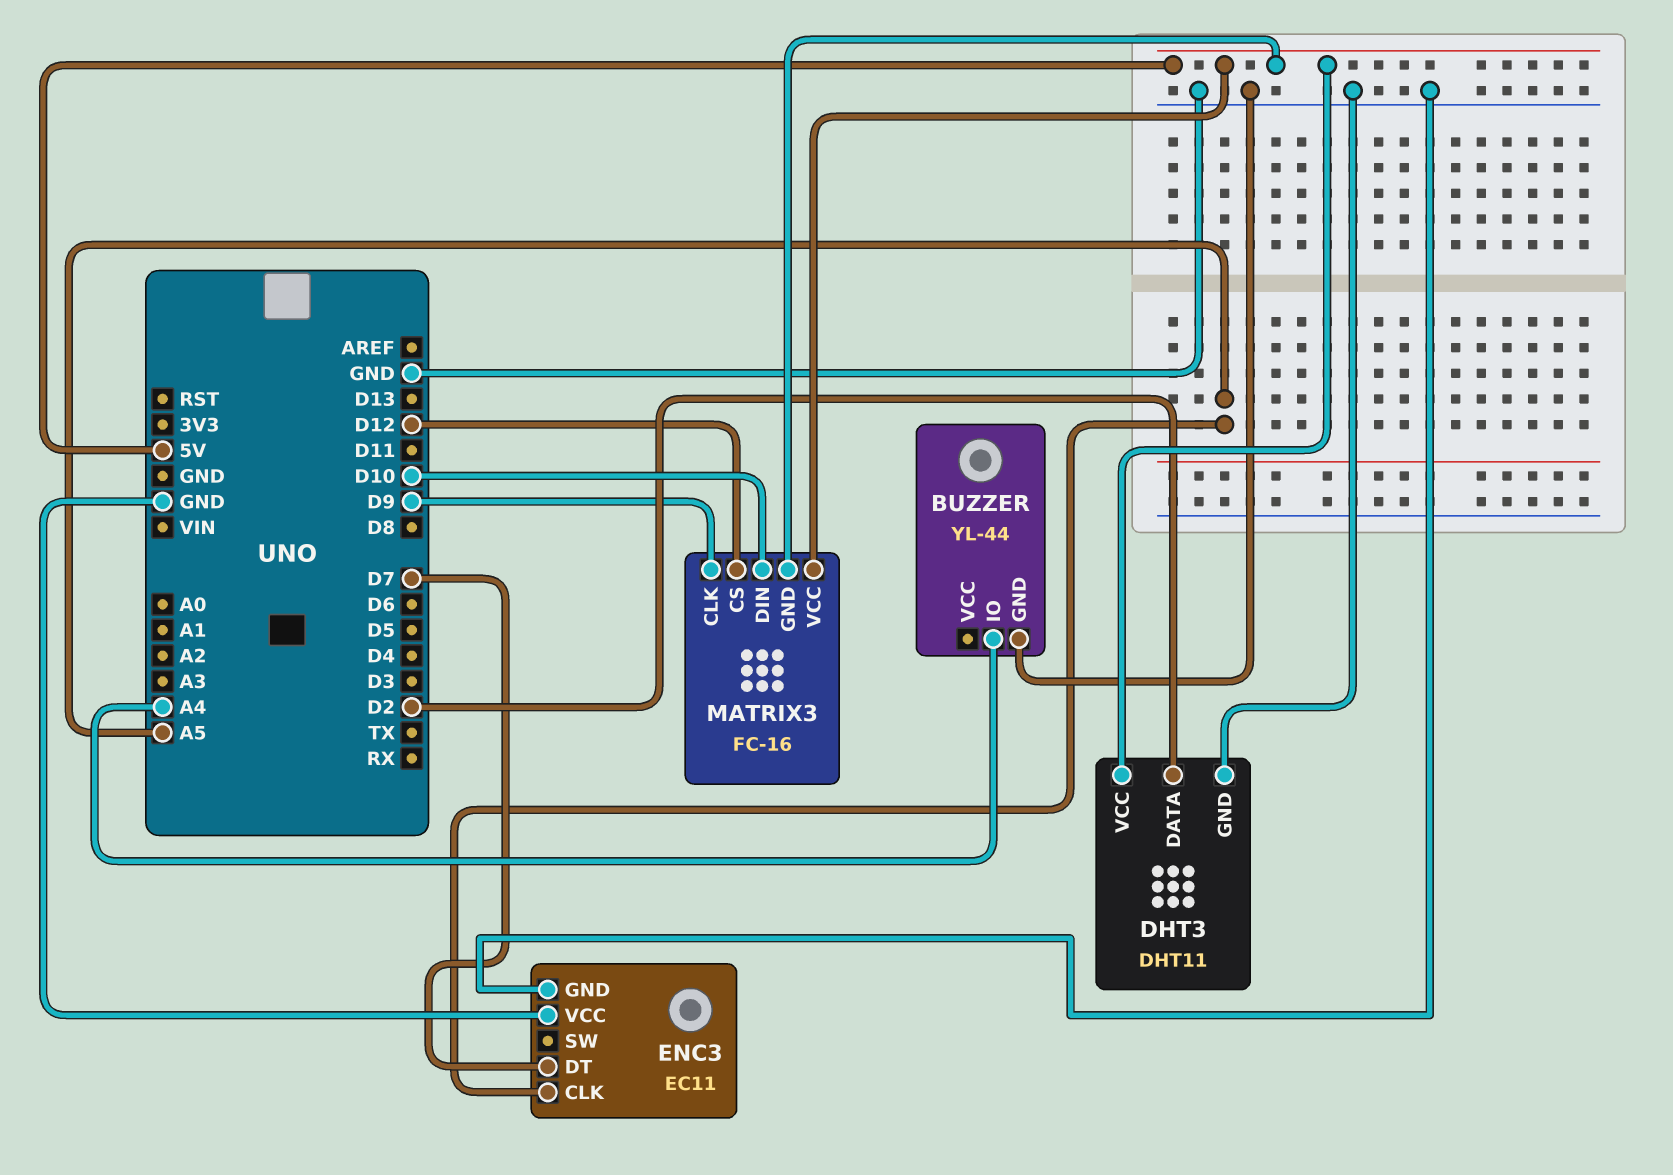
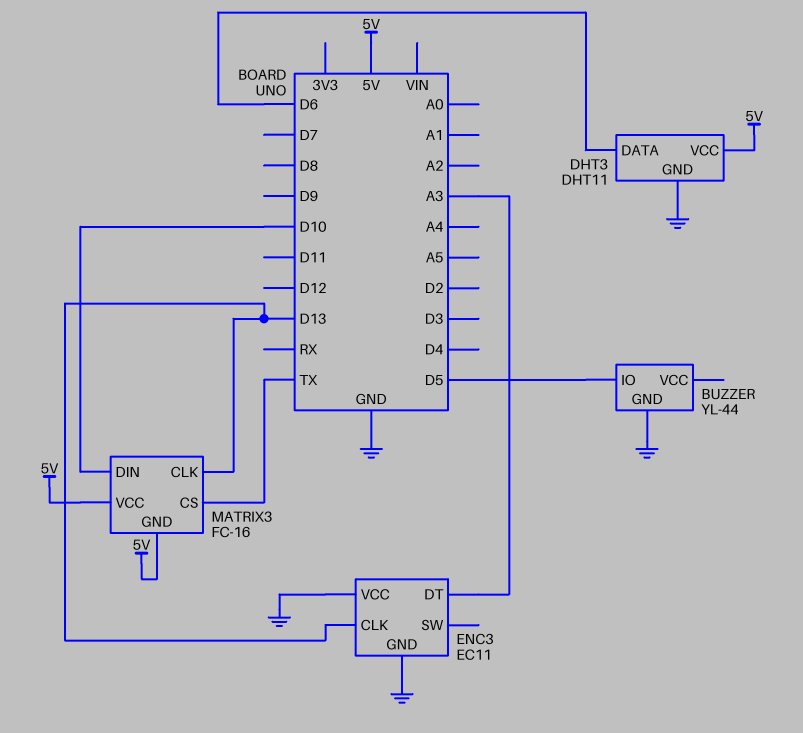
BUZZER pin IO: A4 -> D5
DHT3 pin DATA: D2 -> D6
ENC3 pin CLK: A5 -> D13
ENC3 pin DT: D7 -> A3
MATRIX3 pin CLK: D9 -> D13
MATRIX3 pin CS: D12 -> TX

